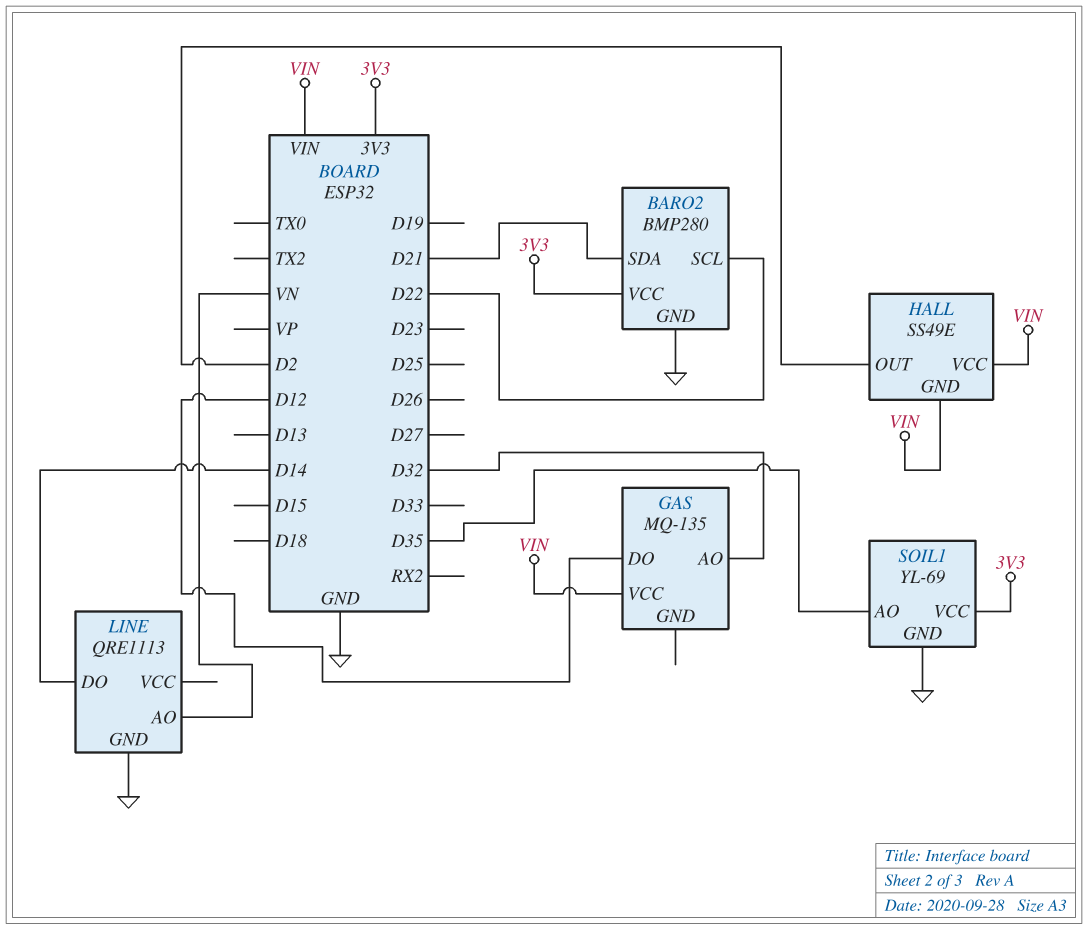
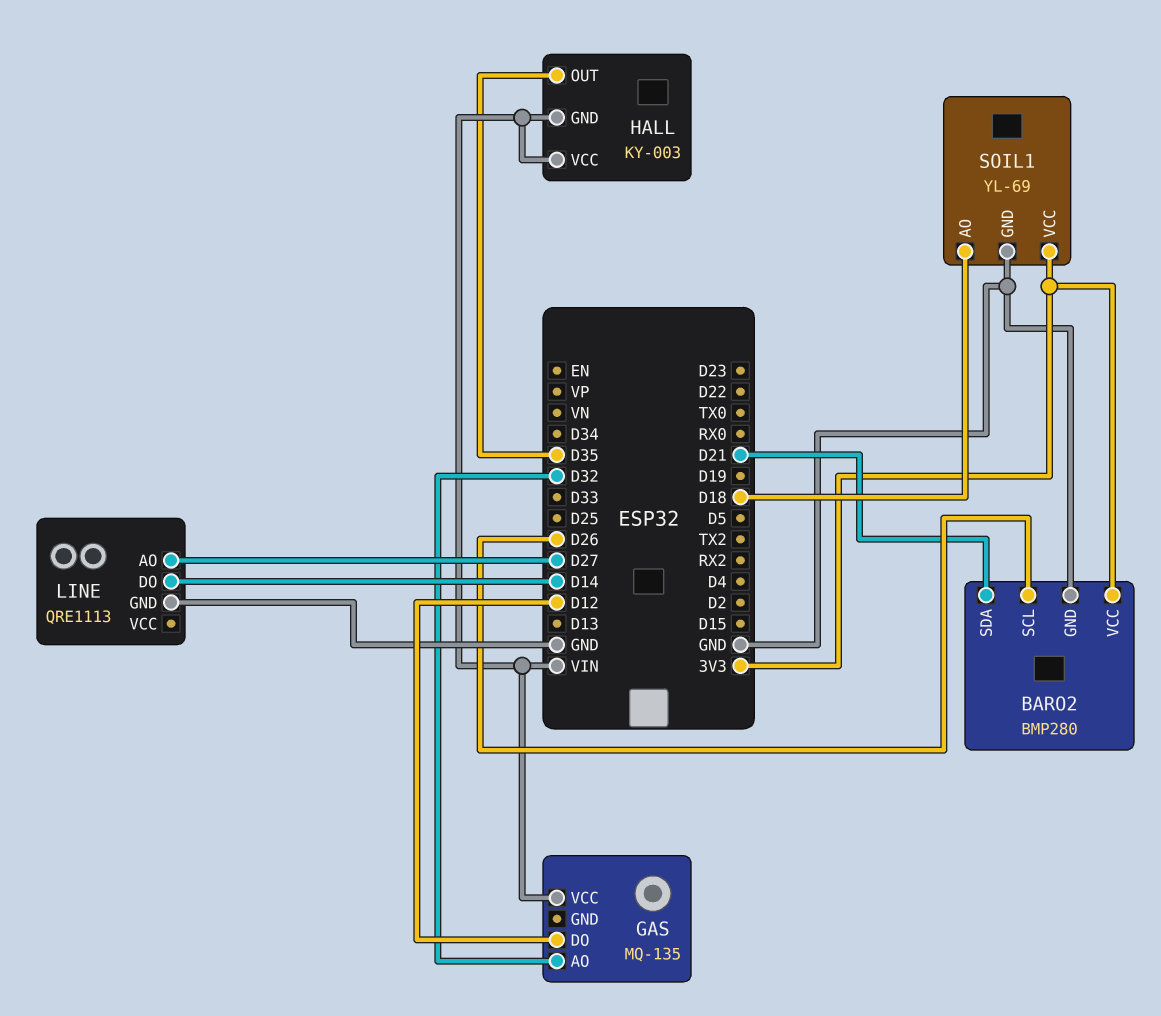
BARO2 pin SCL: D22 -> D26
HALL: SS49E -> KY-003
HALL pin OUT: D2 -> D35
LINE pin AO: VN -> D27
SOIL1 pin AO: D35 -> D18

